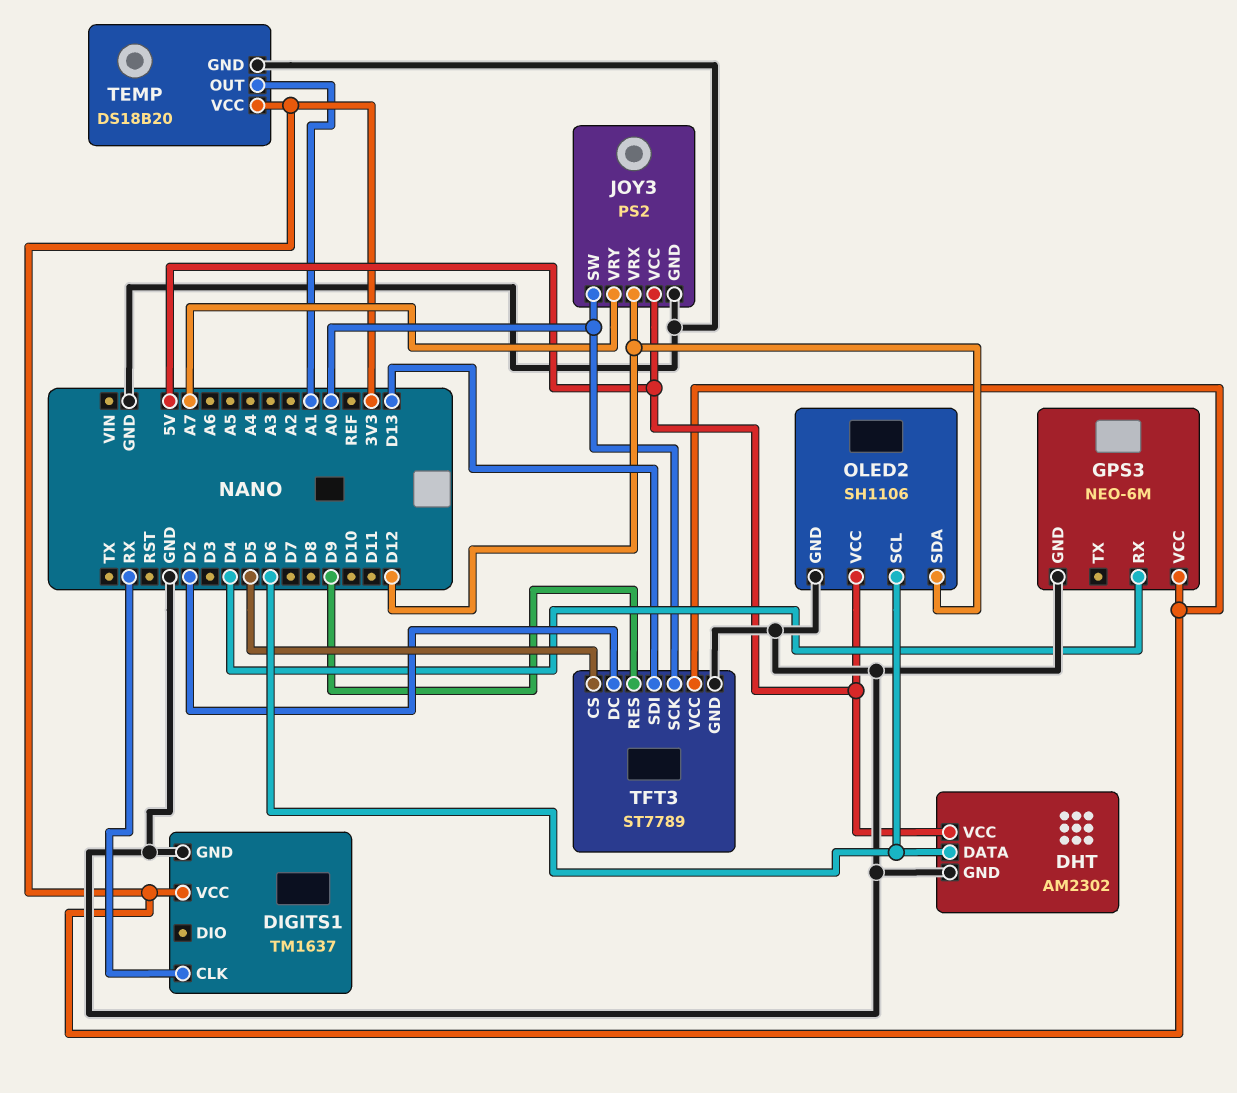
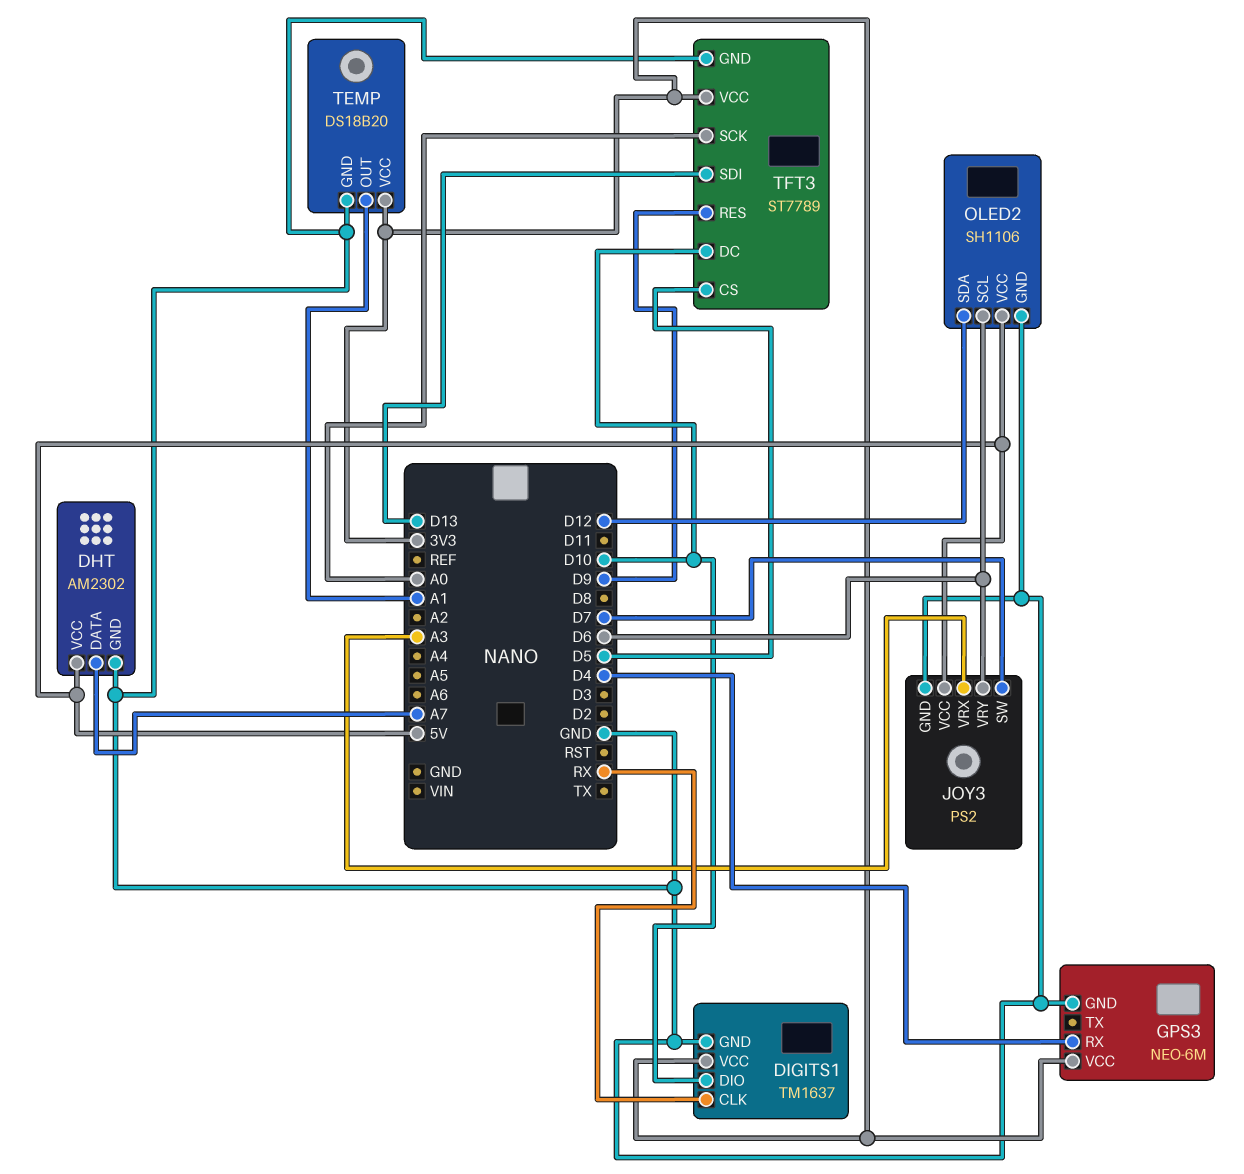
DHT pin DATA: D6 -> A7
DIGITS1 pin DIO: none -> D10
JOY3 pin SW: A0 -> D7
JOY3 pin VRX: D12 -> A3
JOY3 pin VRY: A7 -> D6
TFT3 pin DC: D2 -> D10

